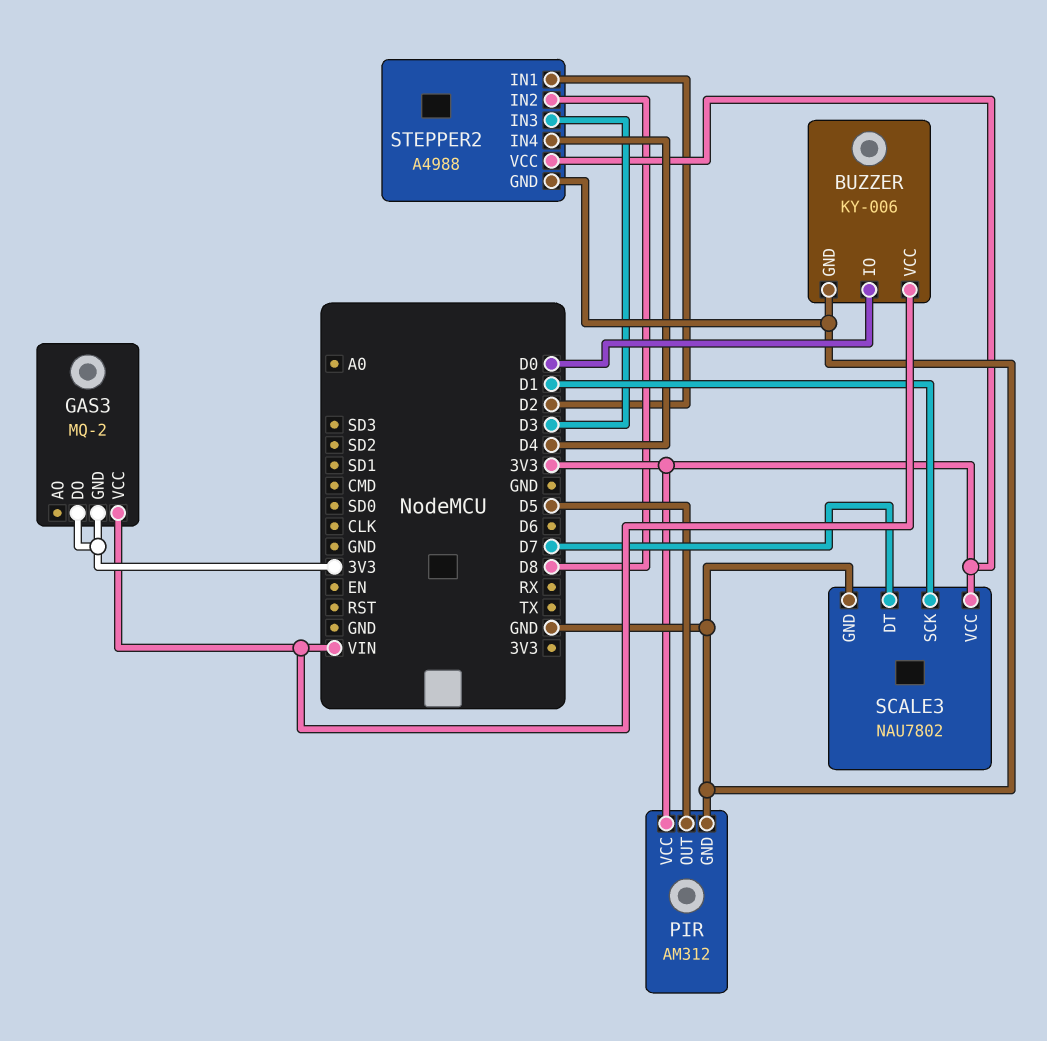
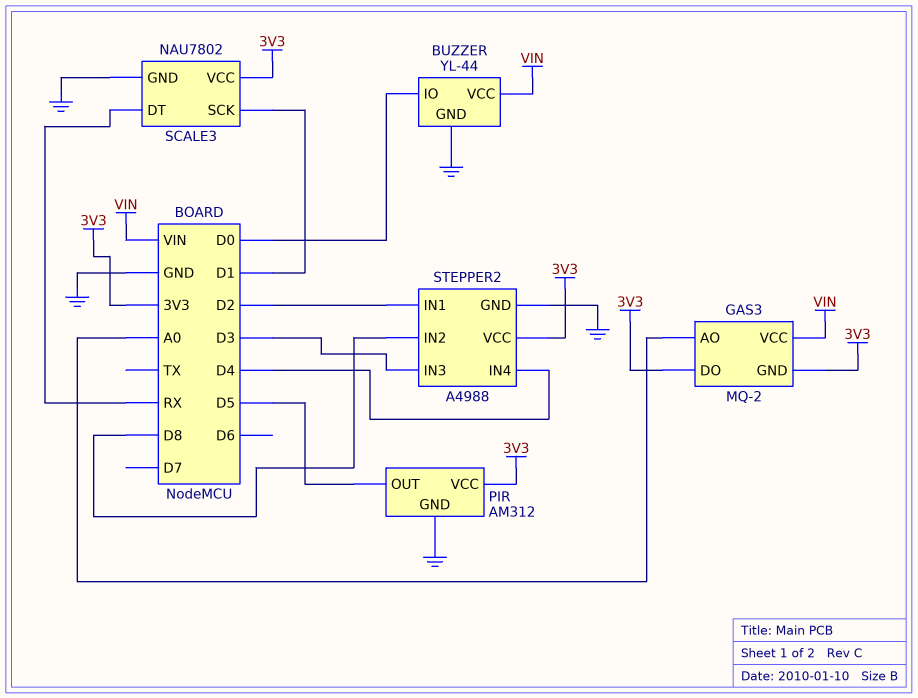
BUZZER: KY-006 -> YL-44
GAS3 pin AO: none -> A0
SCALE3 pin DT: D7 -> RX

